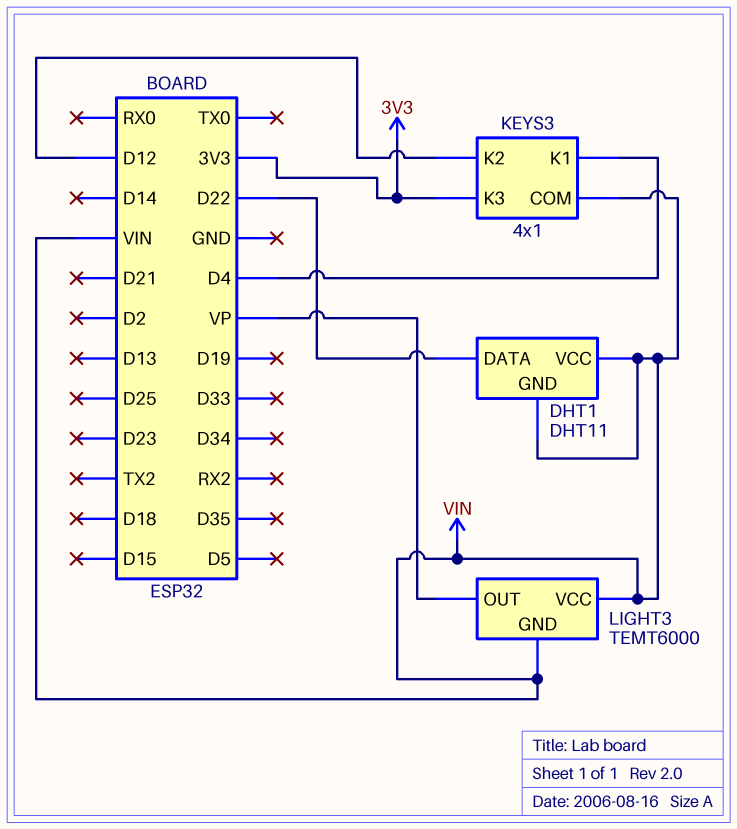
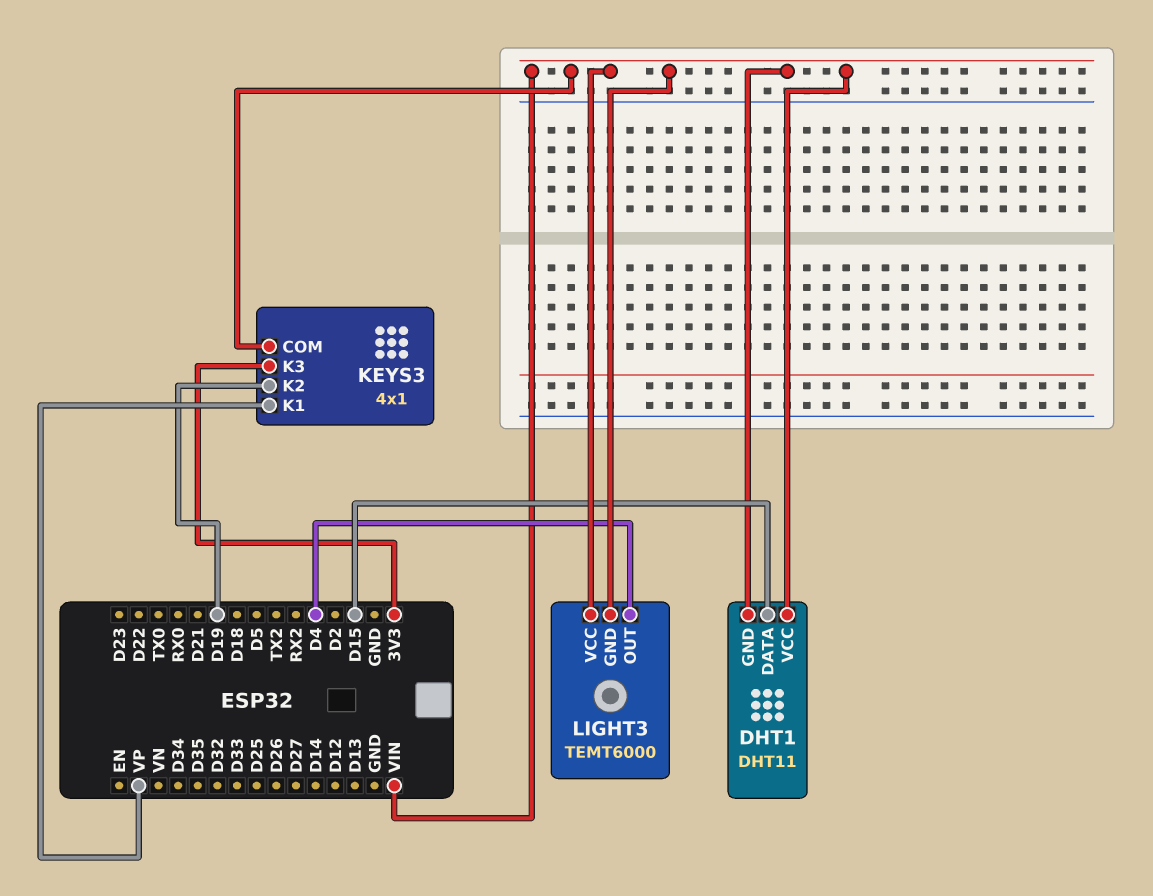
DHT1 pin DATA: D22 -> D15
KEYS3 pin K1: D4 -> VP
KEYS3 pin K2: D12 -> D19
LIGHT3 pin OUT: VP -> D4

